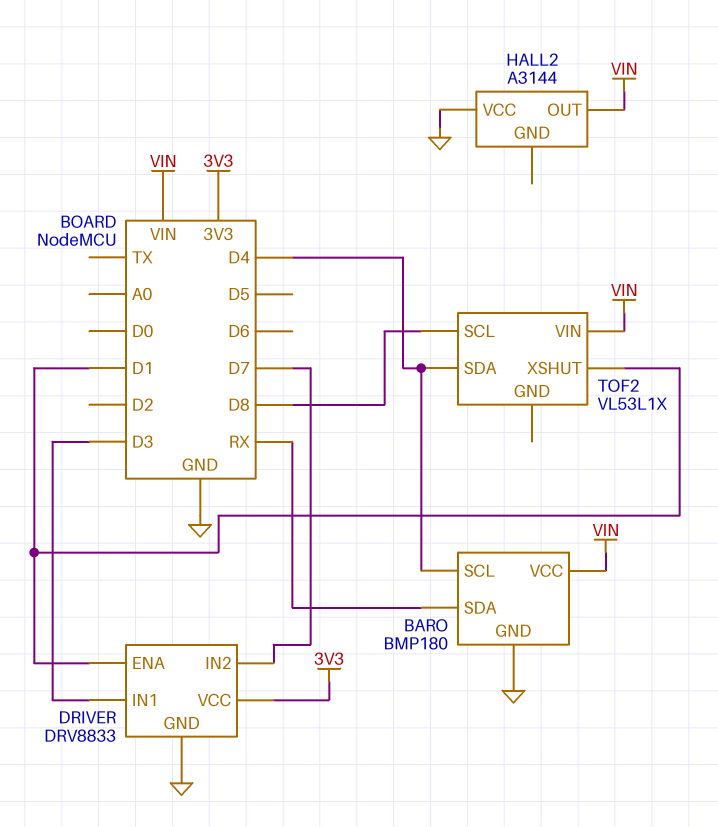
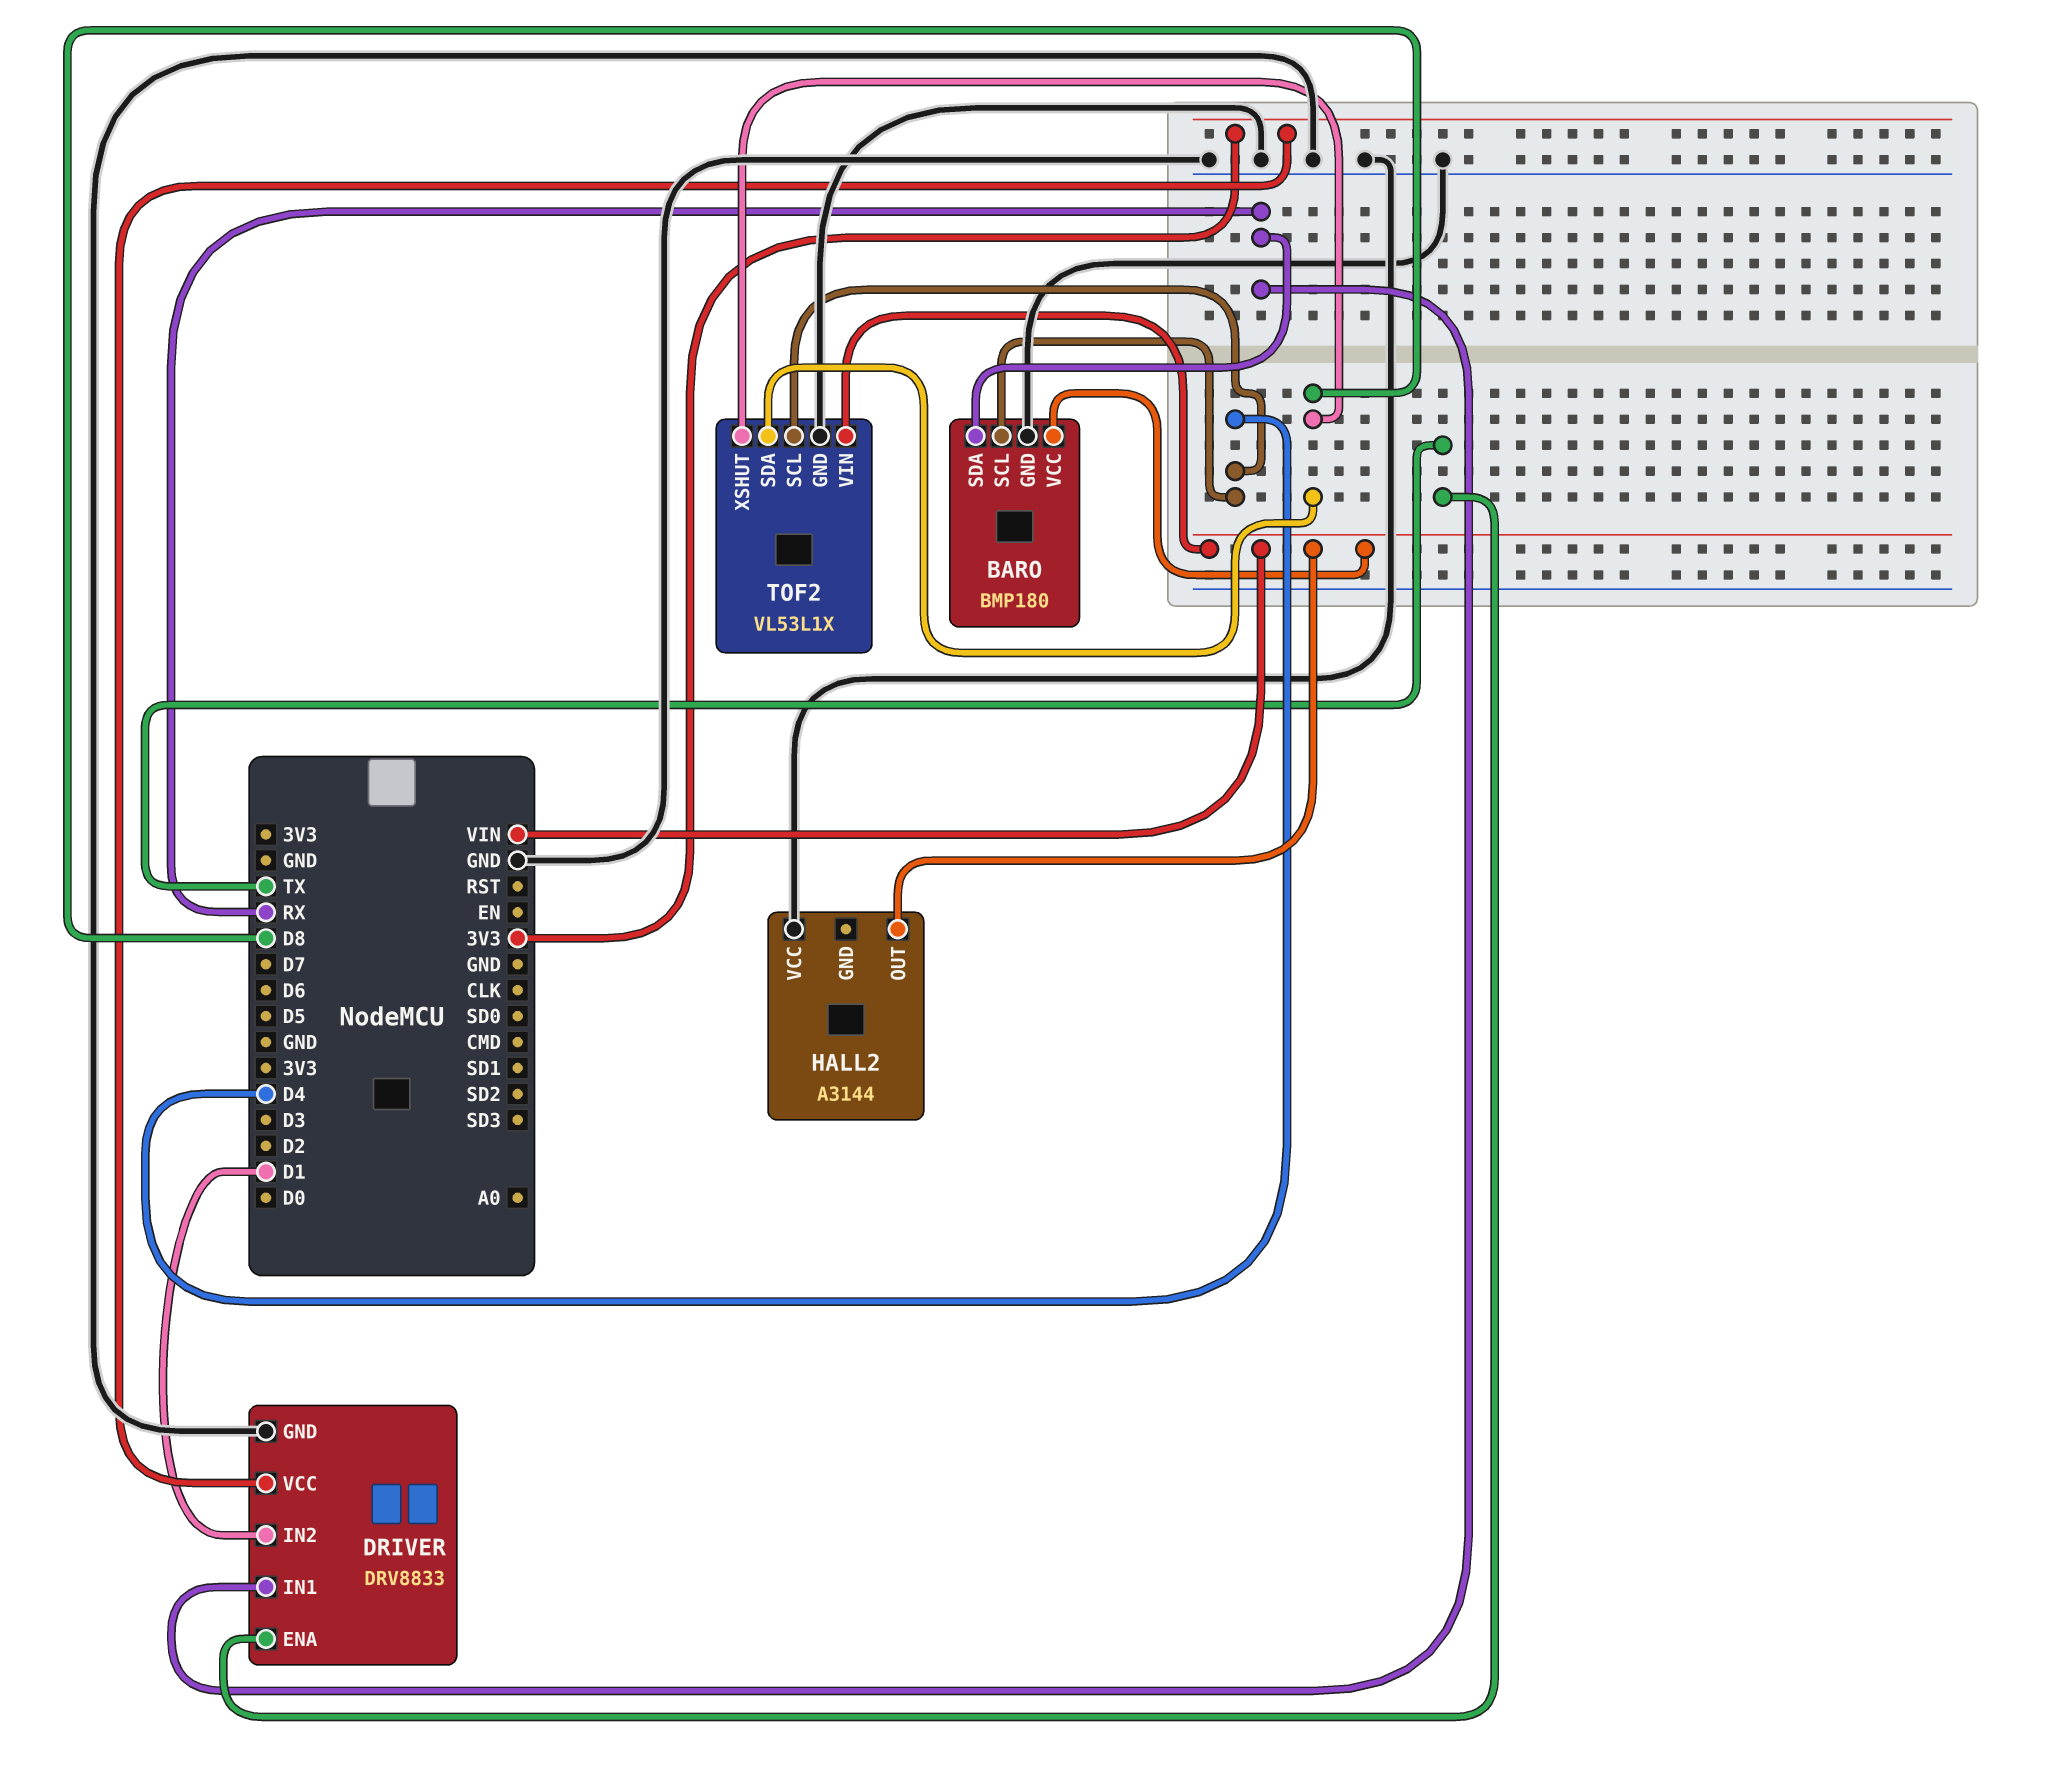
DRIVER pin ENA: D1 -> TX
DRIVER pin IN1: D3 -> RX
DRIVER pin IN2: D7 -> D1
TOF2 pin GND: none -> GND
TOF2 pin SCL: D8 -> D4
TOF2 pin SDA: D4 -> D8
TOF2 pin XSHUT: D1 -> D8

